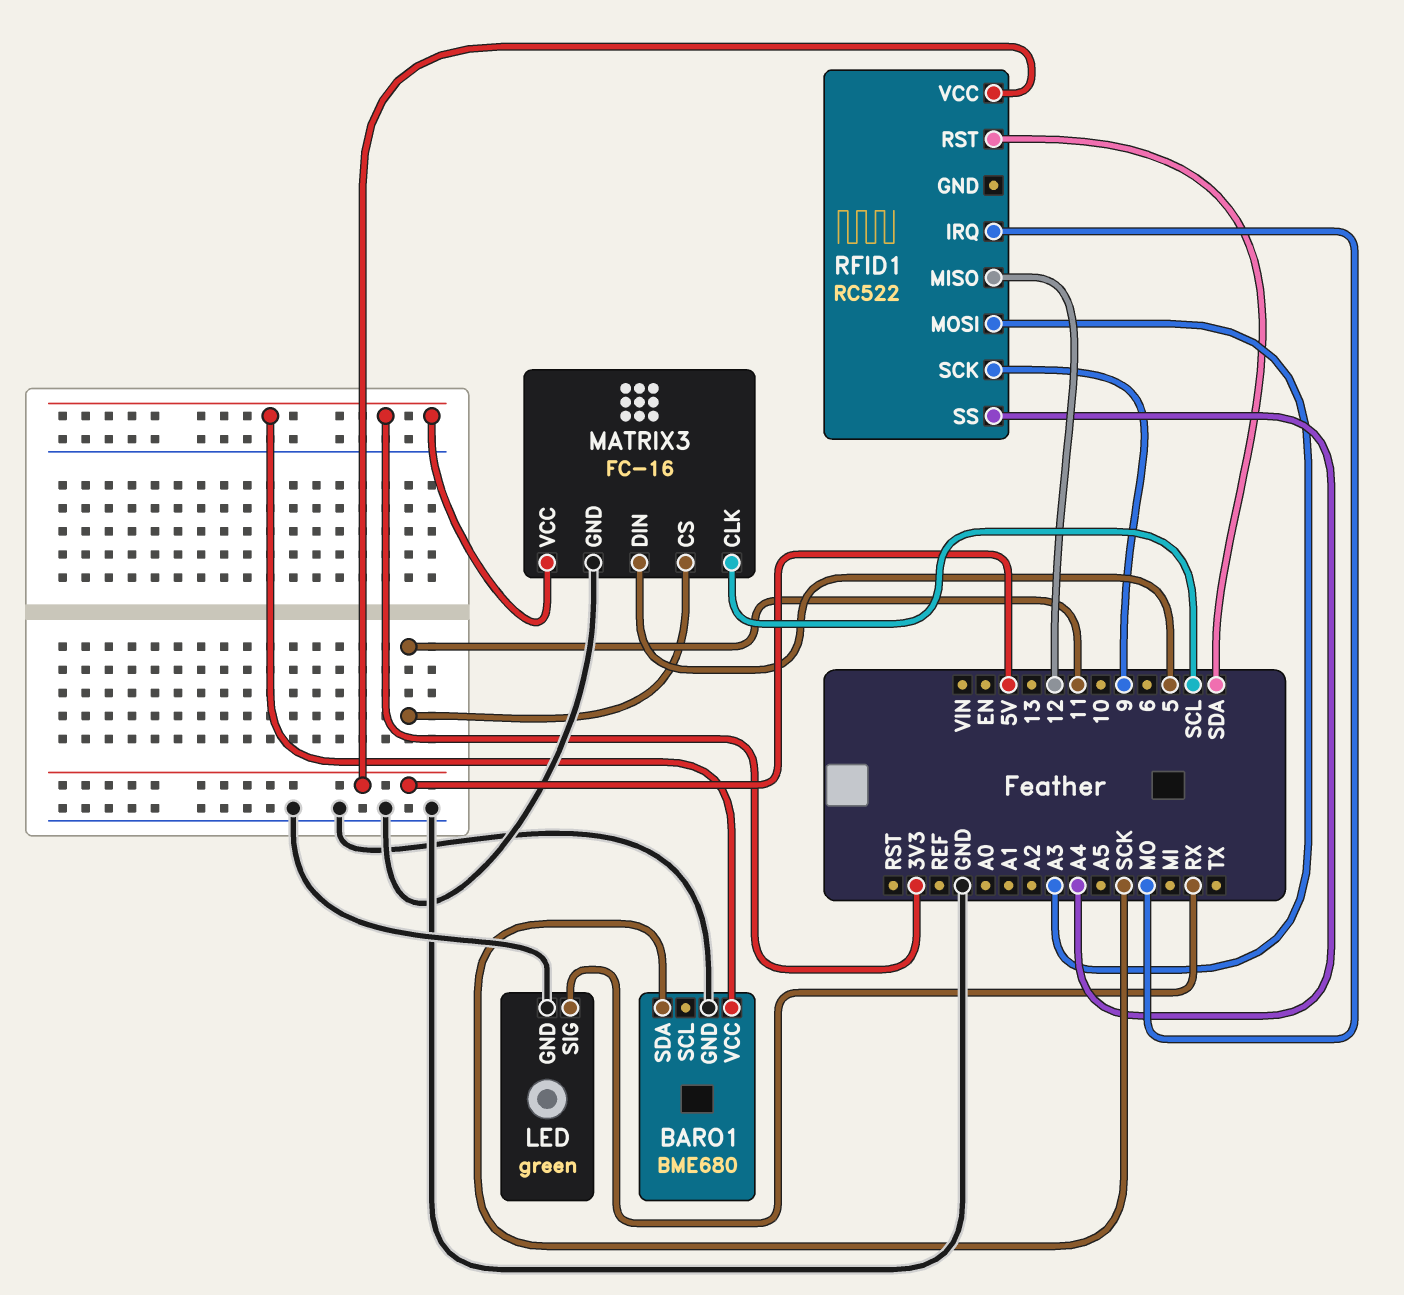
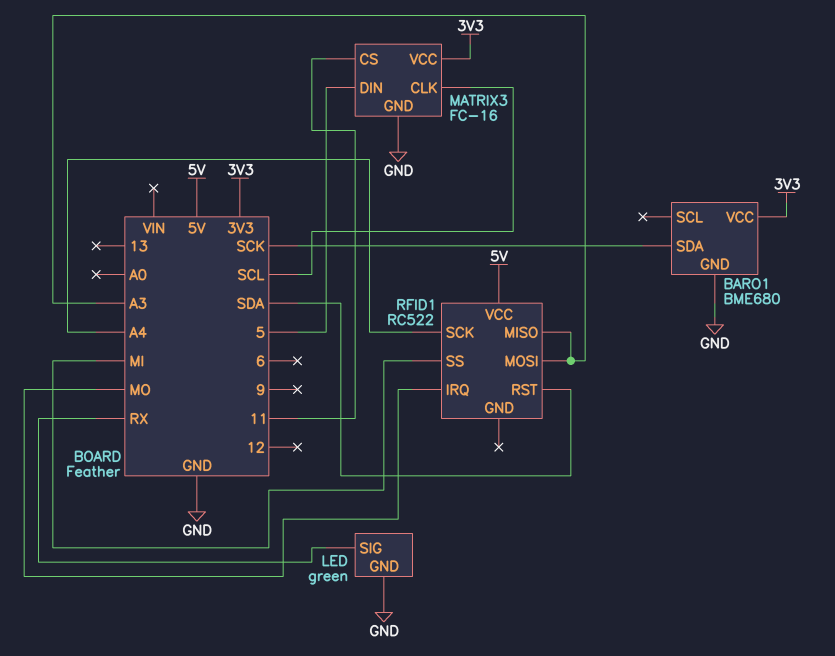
RFID1 pin MISO: 12 -> A3
RFID1 pin SCK: 9 -> A4
RFID1 pin SS: A4 -> MI

